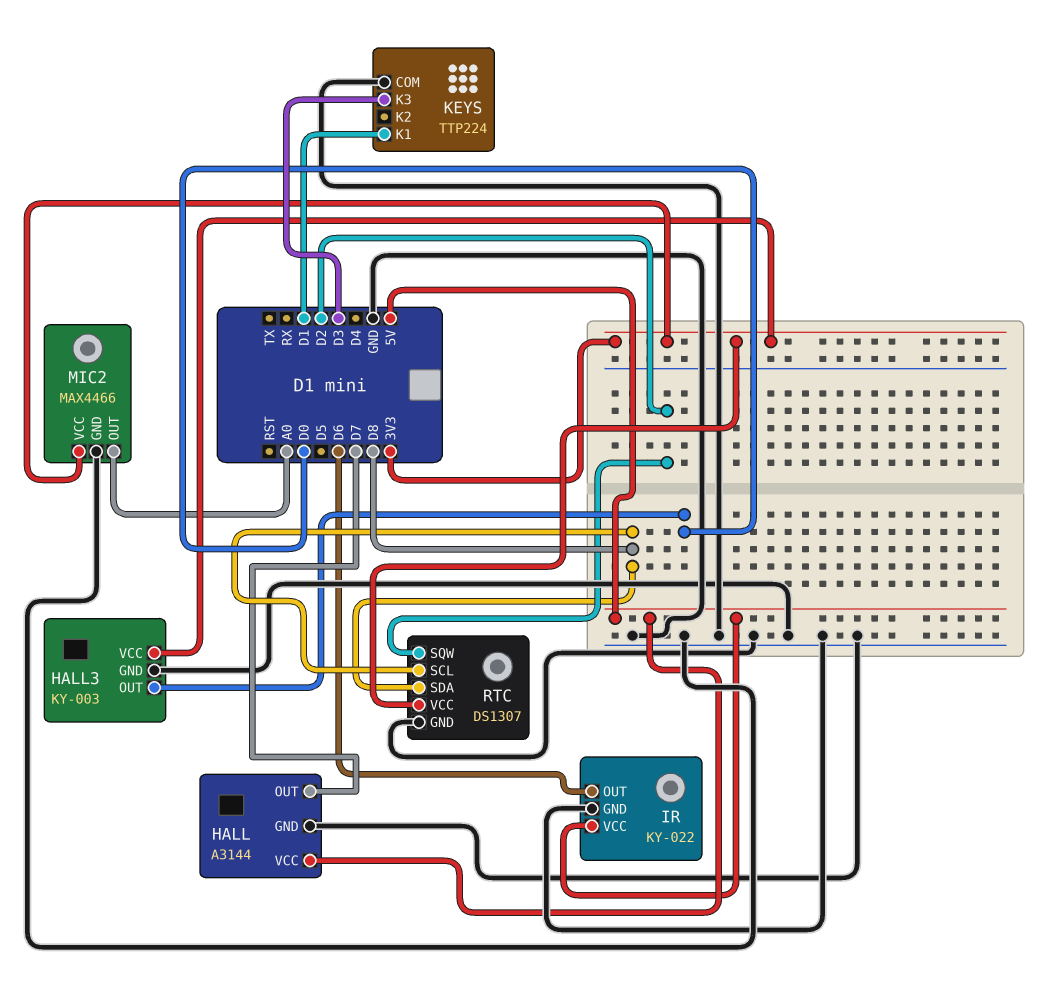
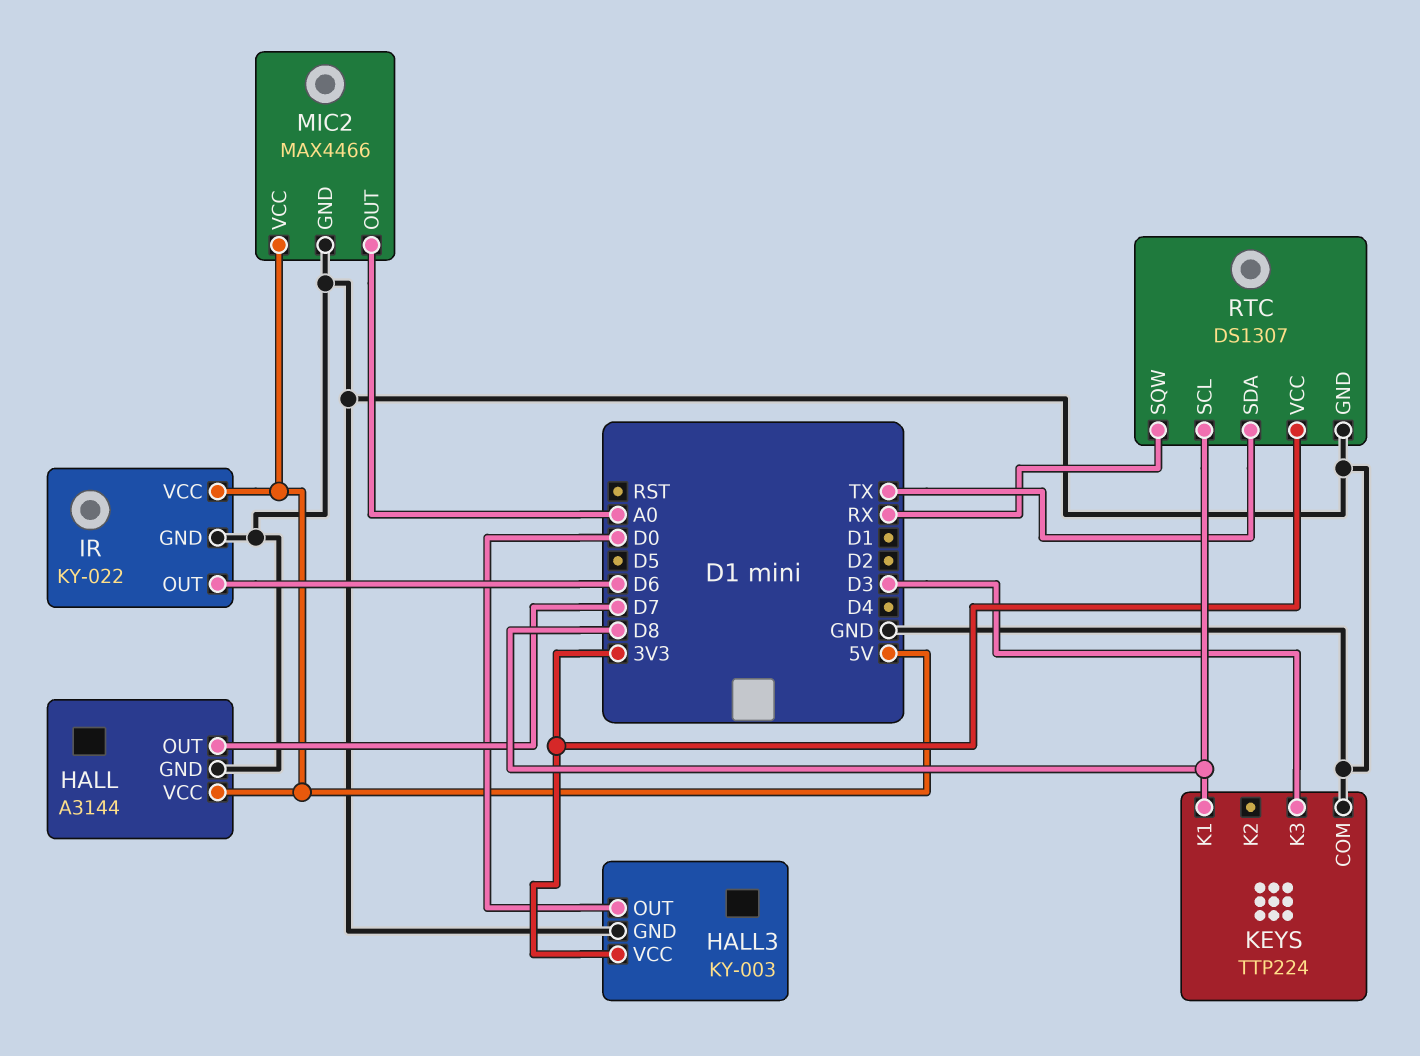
KEYS pin K1: D1 -> D8
MIC2 pin VCC: 3V3 -> 5V
RTC pin SDA: D8 -> TX
RTC pin SQW: D2 -> RX

